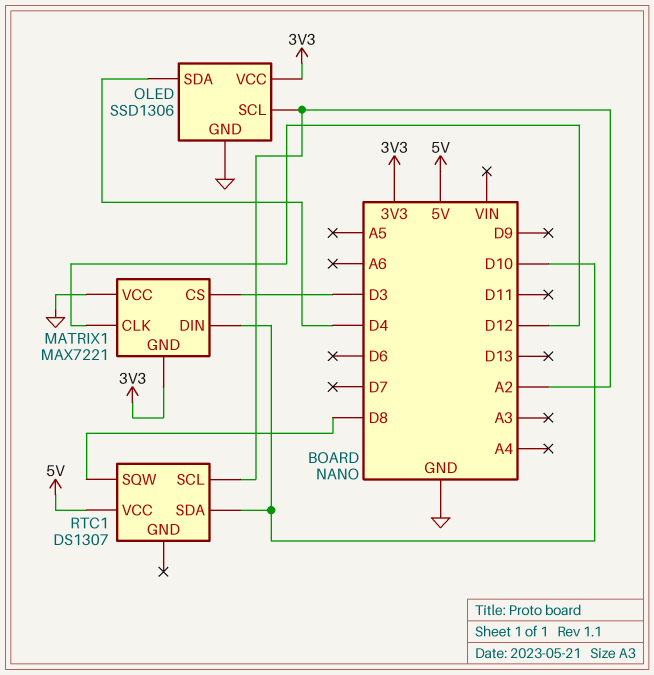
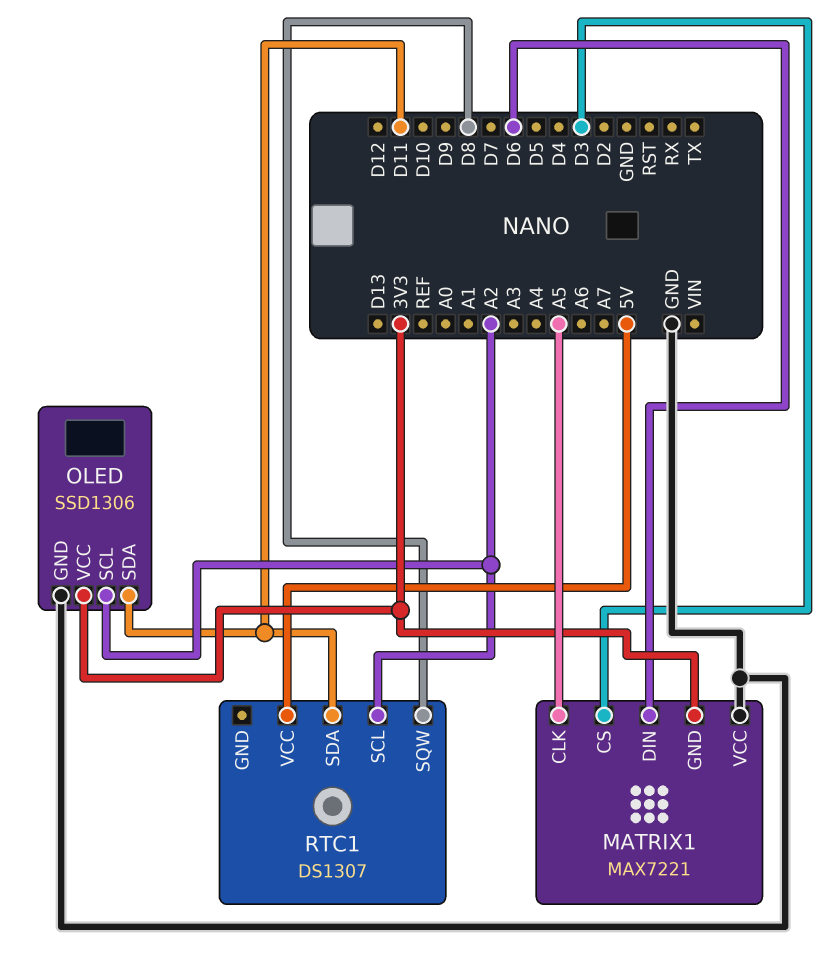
MATRIX1 pin CLK: D12 -> A5
MATRIX1 pin DIN: D10 -> D6
OLED pin SDA: D4 -> D11
RTC1 pin SDA: D10 -> D11

